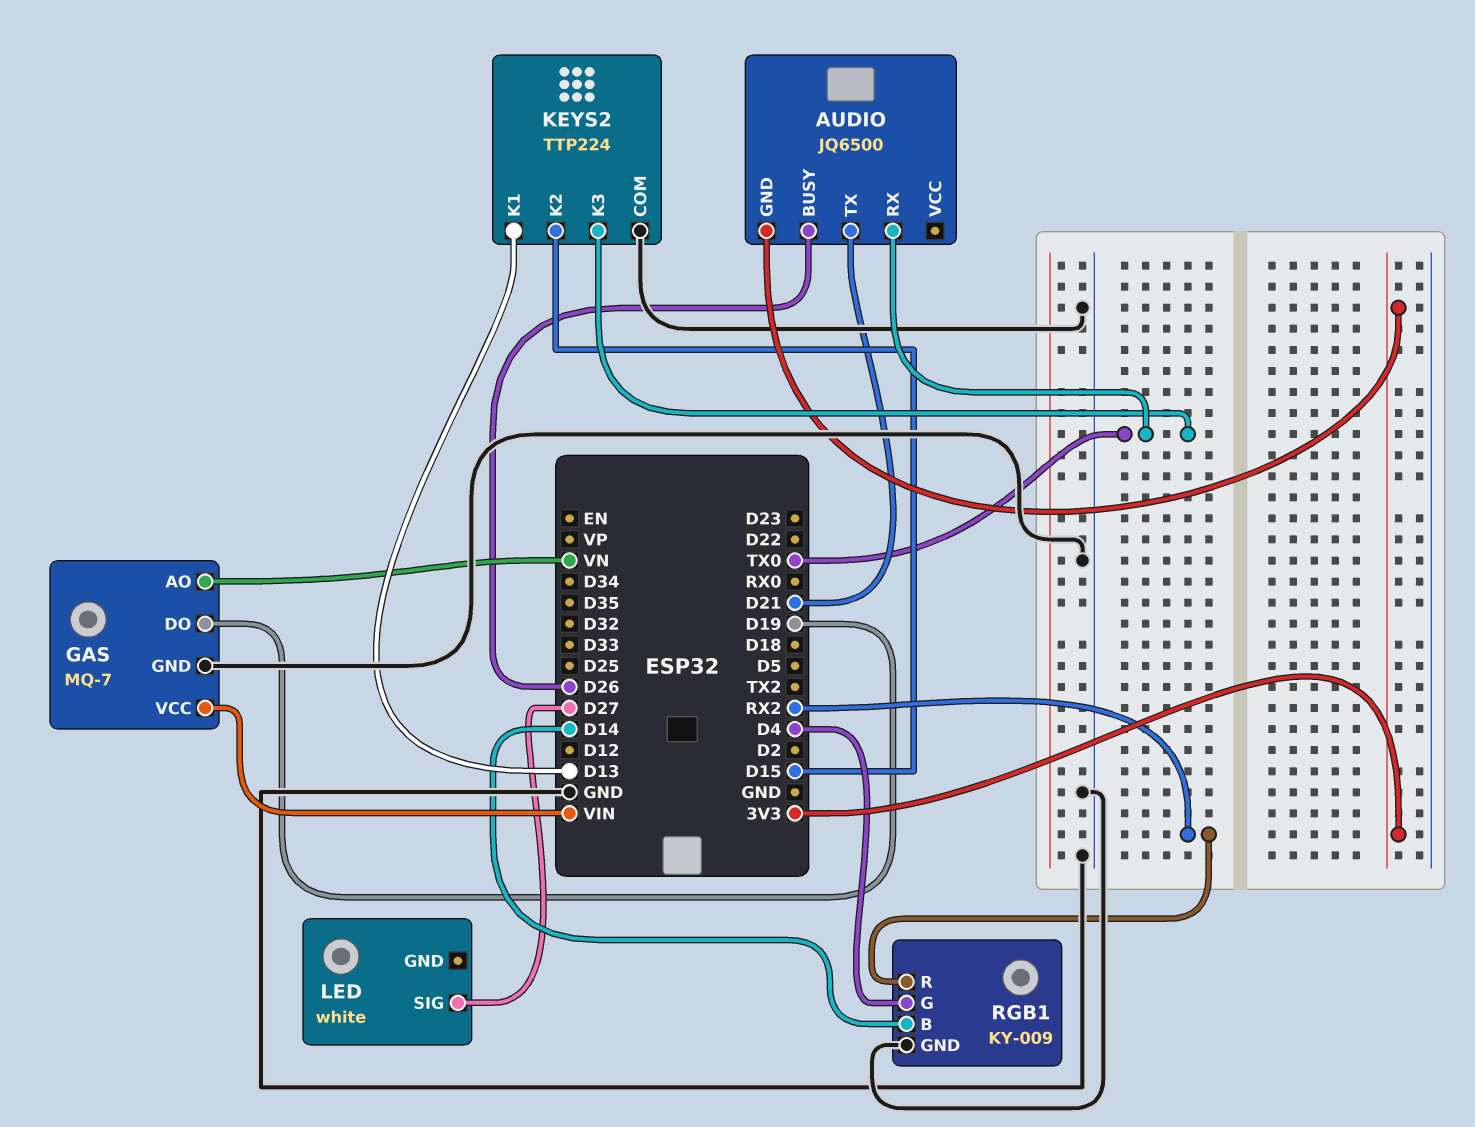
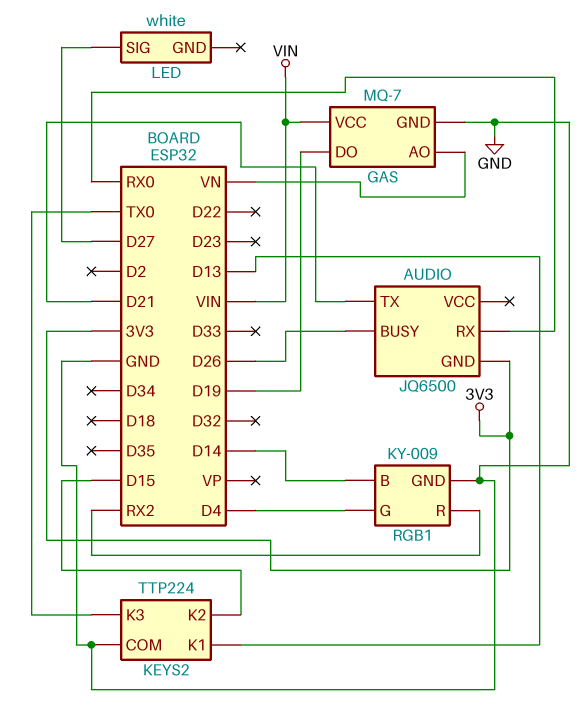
AUDIO pin RX: TX0 -> RX0

